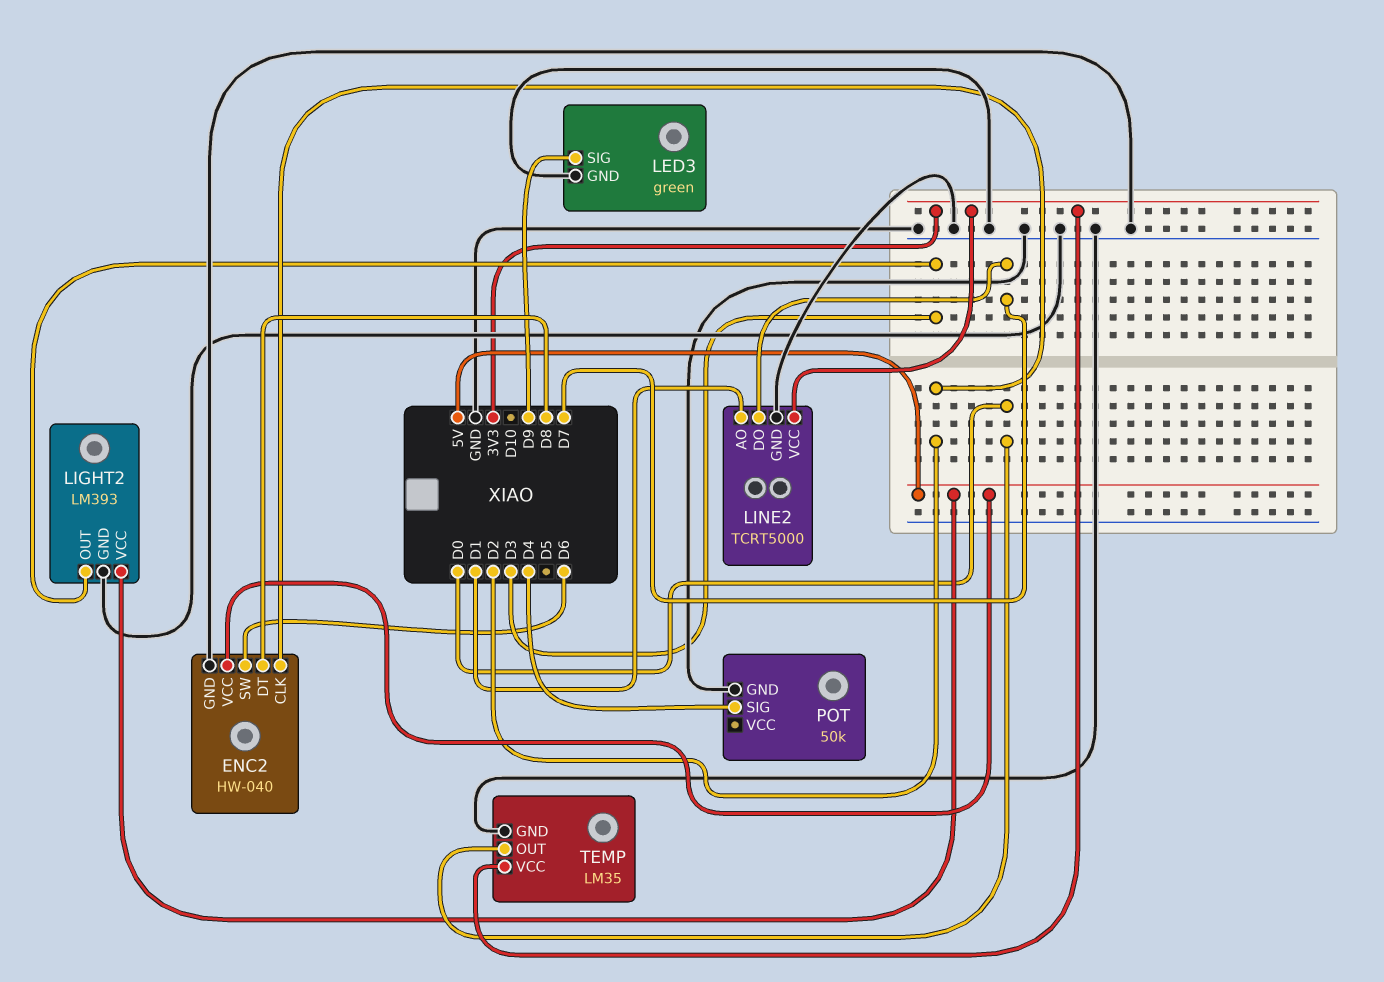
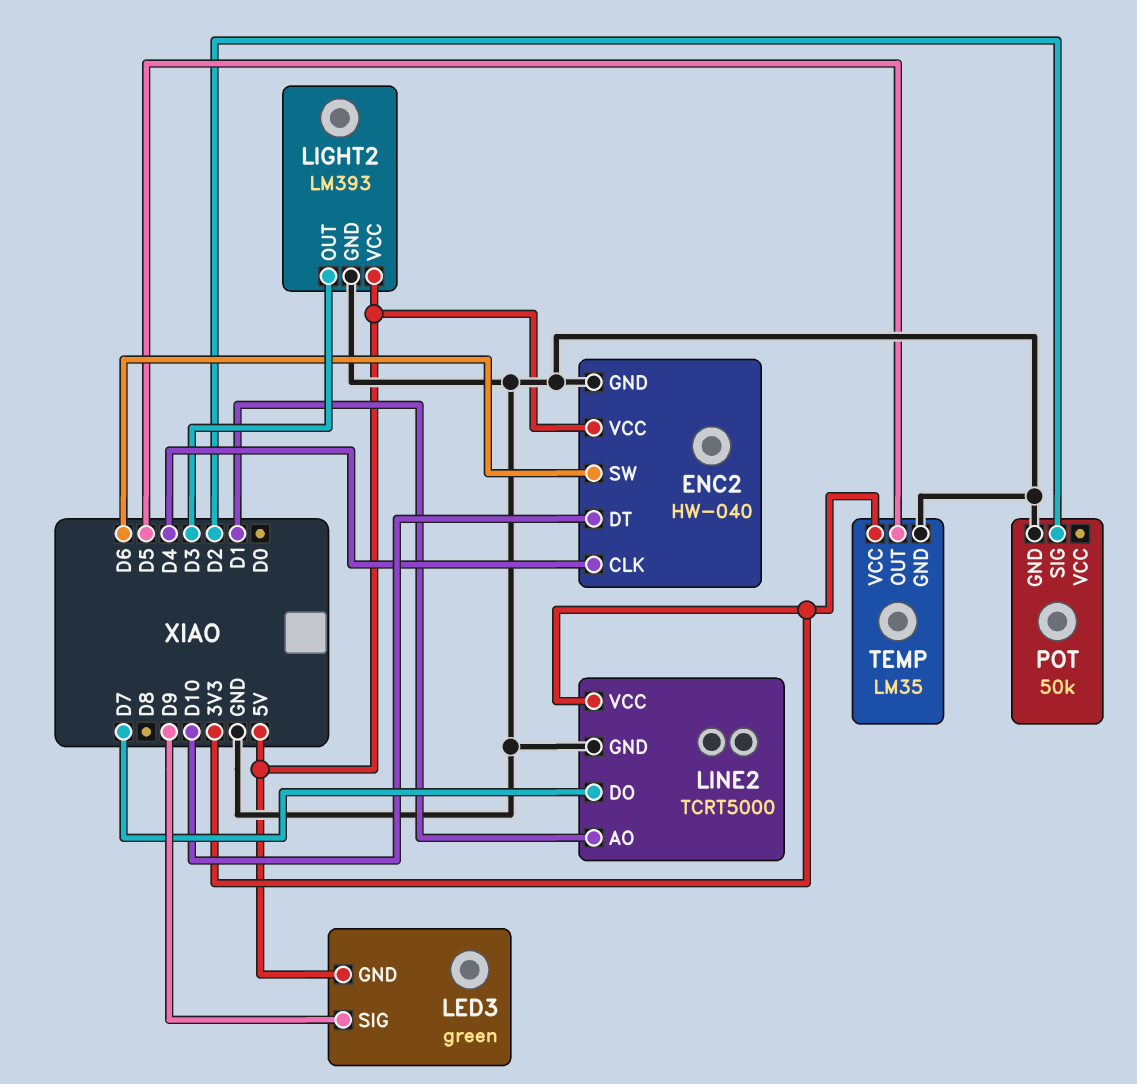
ENC2 pin CLK: D2 -> D4
ENC2 pin DT: D8 -> D10
LED3 pin GND: GND -> 5V
POT pin SIG: D4 -> D2
TEMP pin OUT: D0 -> D5

